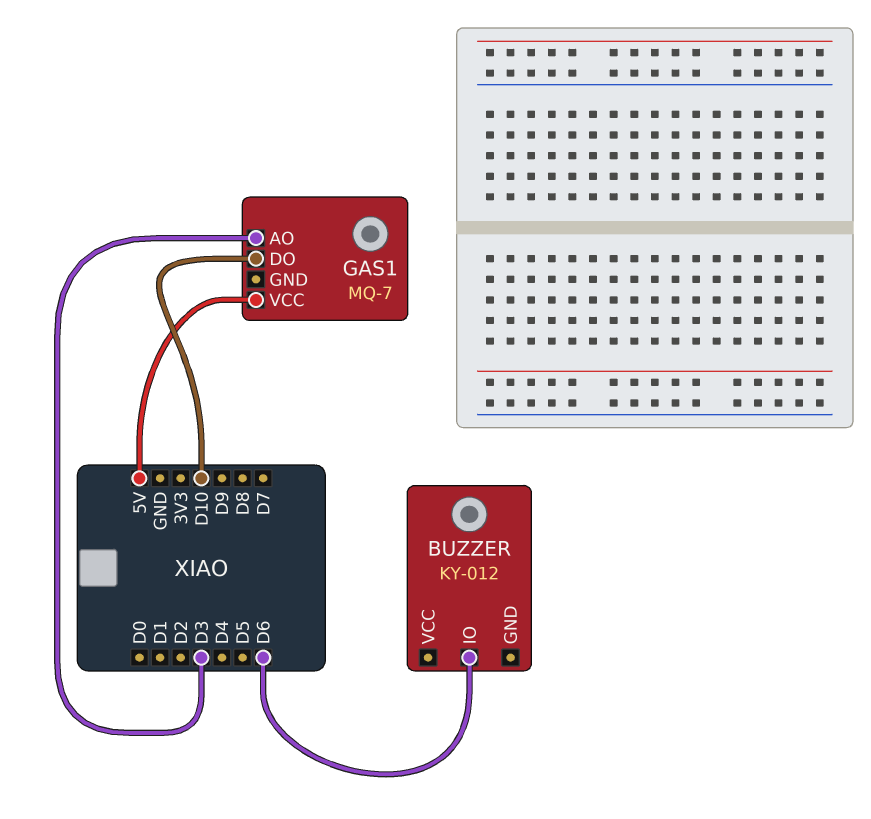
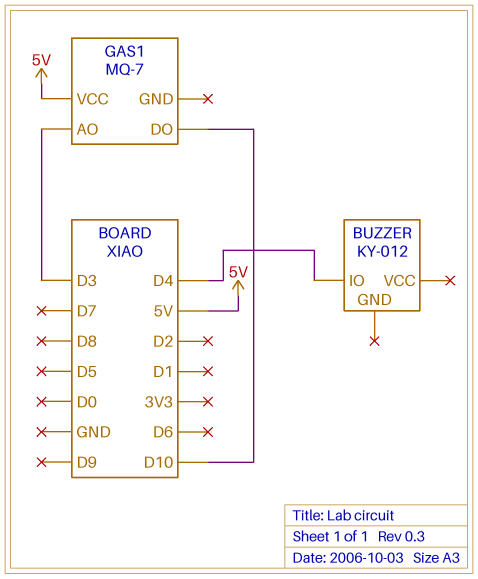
BUZZER pin IO: D6 -> D4

